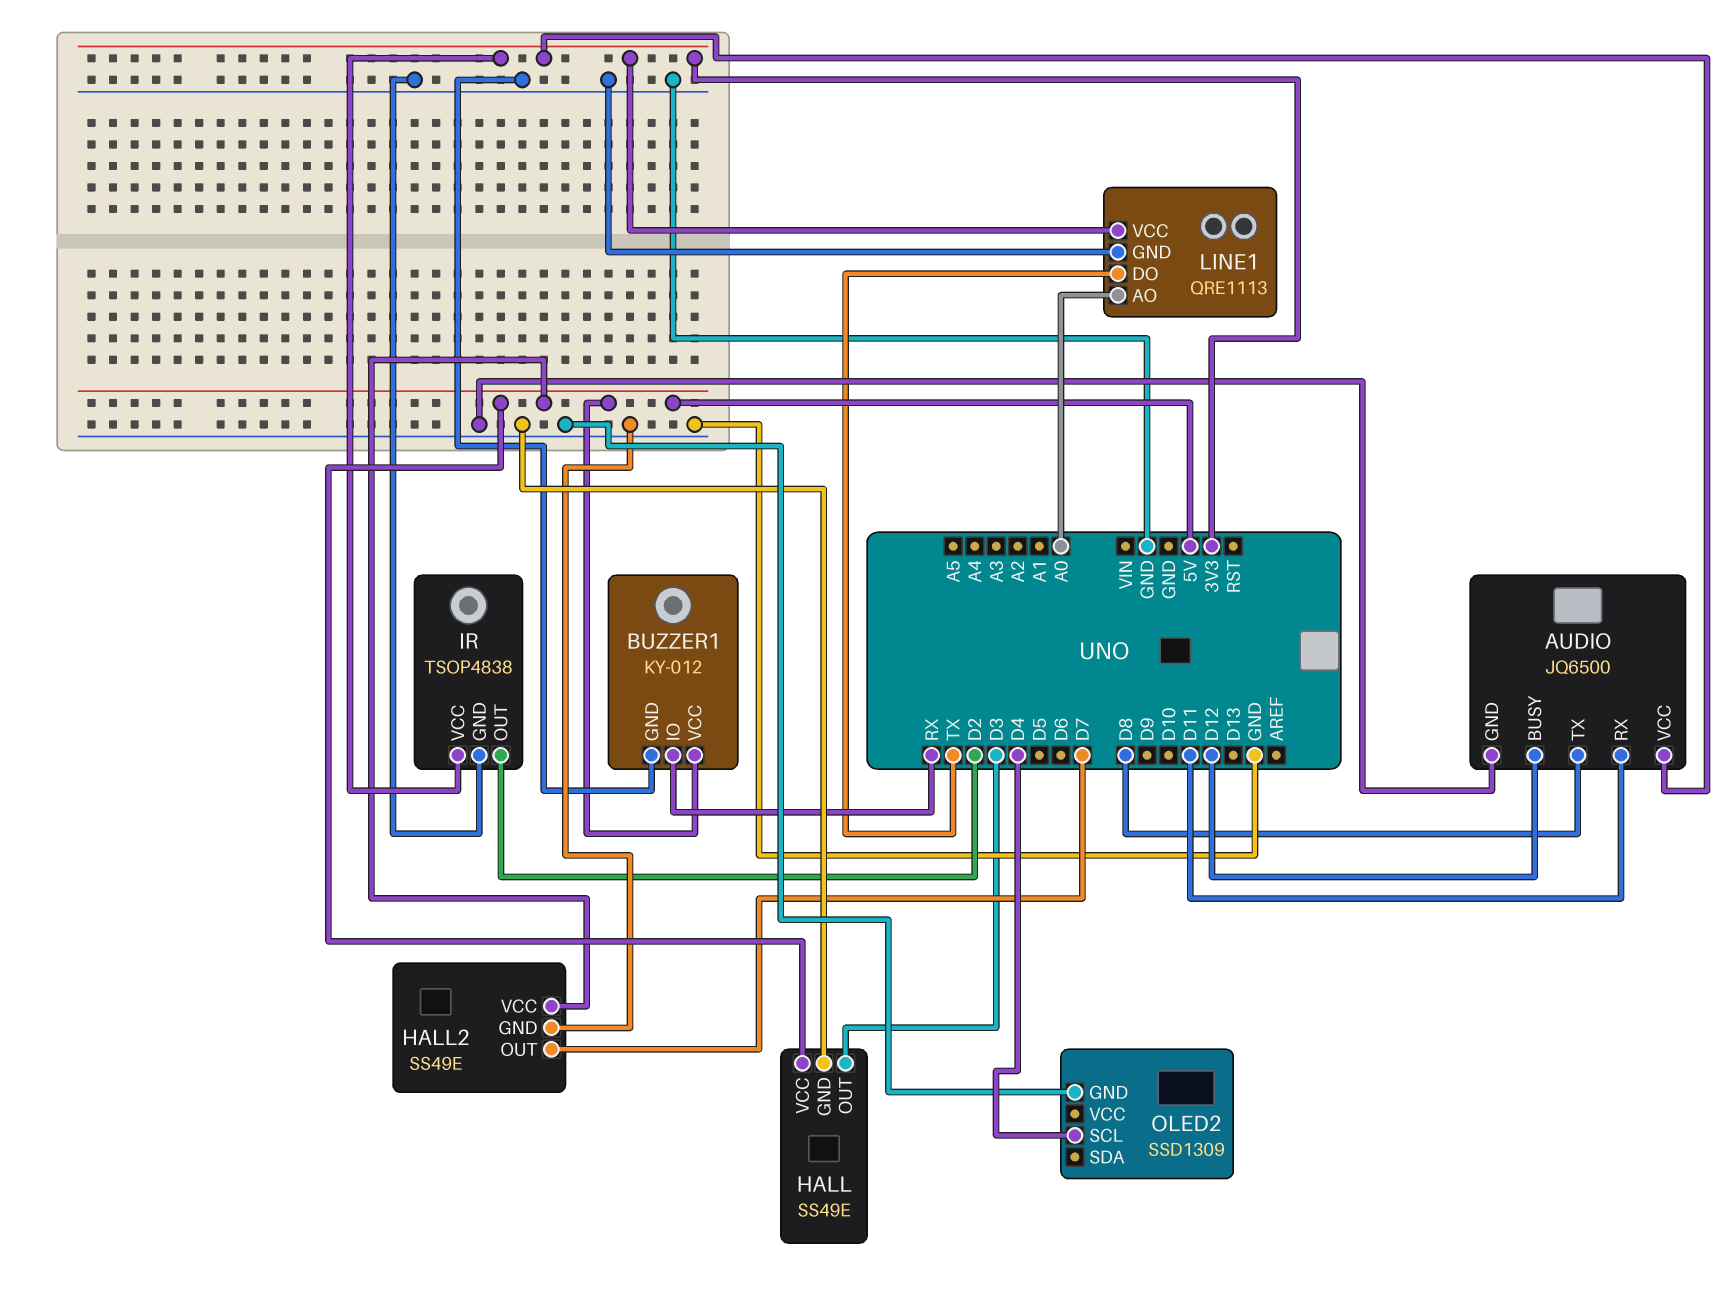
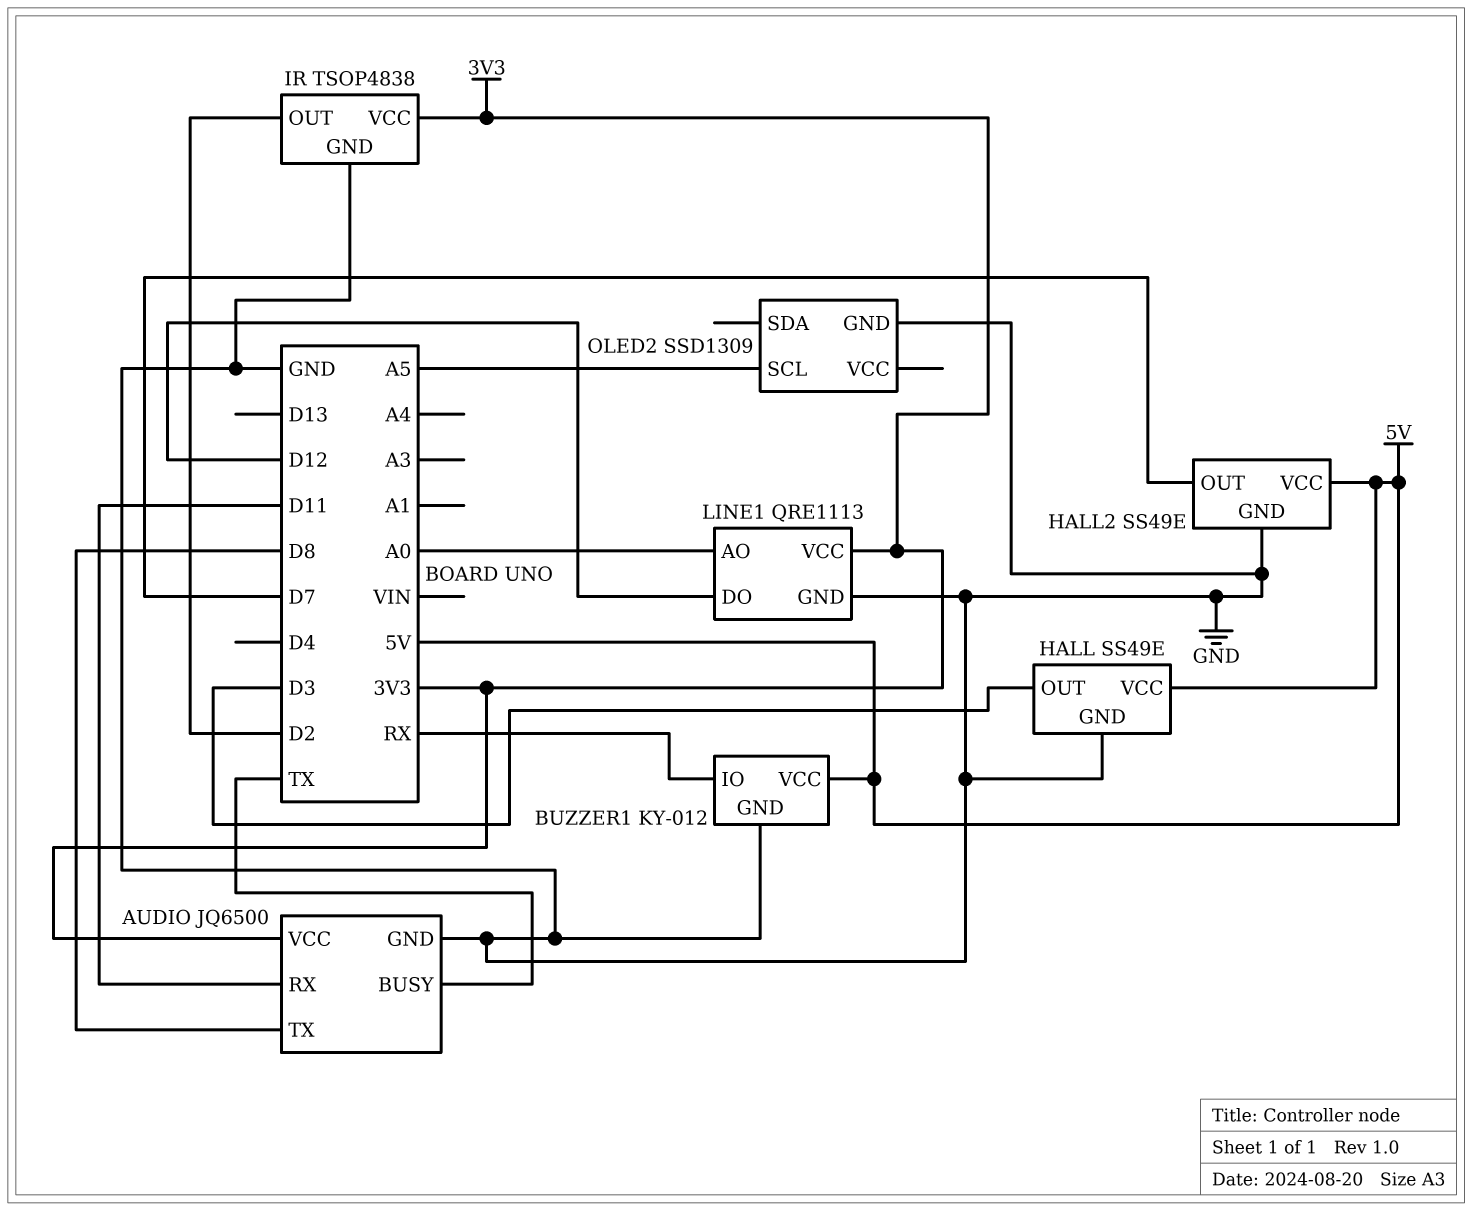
AUDIO pin BUSY: D12 -> TX
LINE1 pin DO: TX -> D12
OLED2 pin SCL: D4 -> A5

